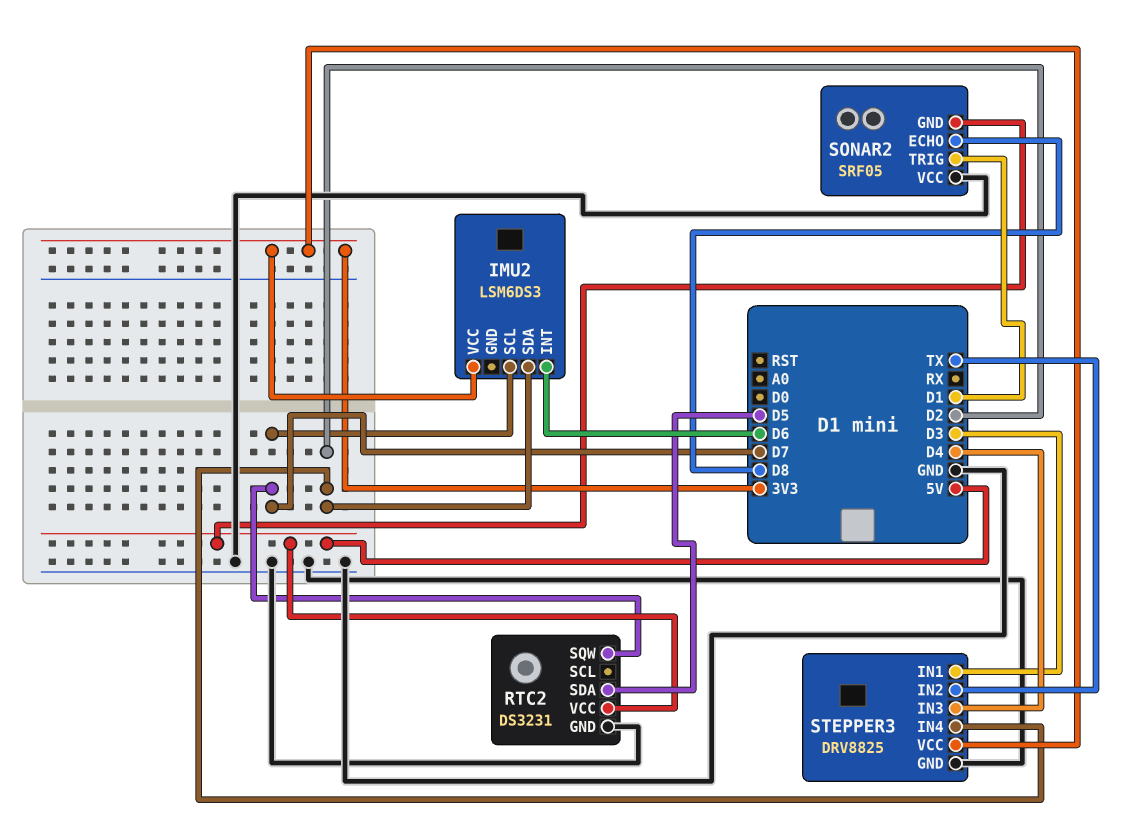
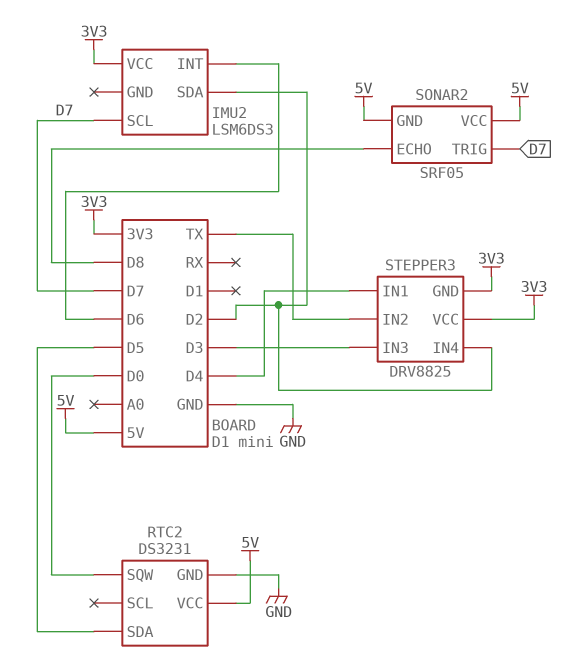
RTC2 pin SQW: D7 -> D0
SONAR2 pin TRIG: D1 -> D7
SONAR2 pin VCC: GND -> 5V
STEPPER3 pin GND: GND -> 3V3
STEPPER3 pin IN1: D3 -> D4
STEPPER3 pin IN3: D4 -> D3

